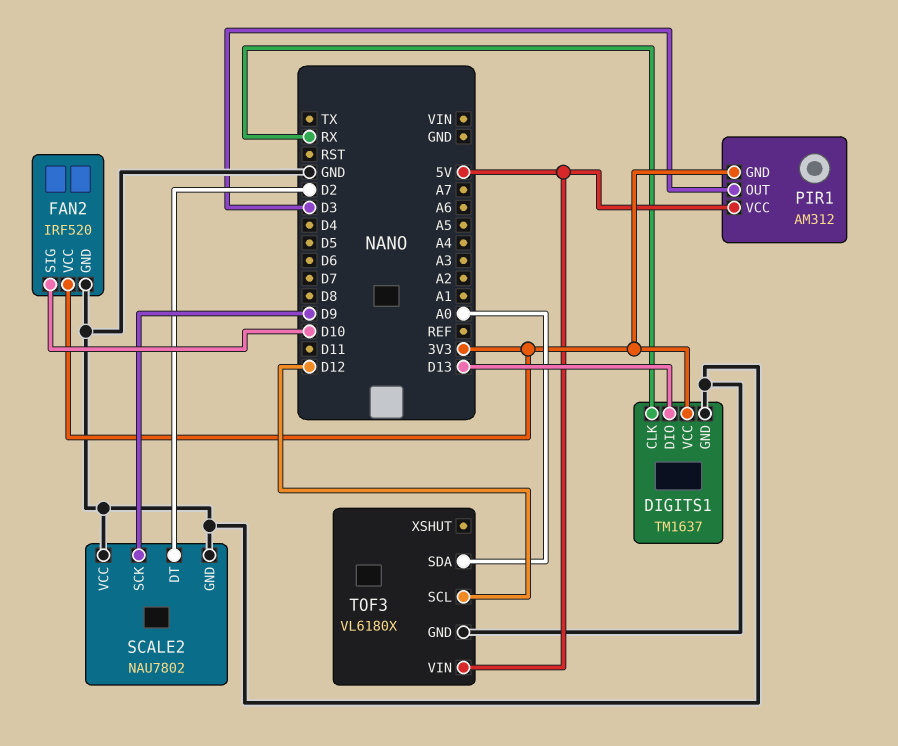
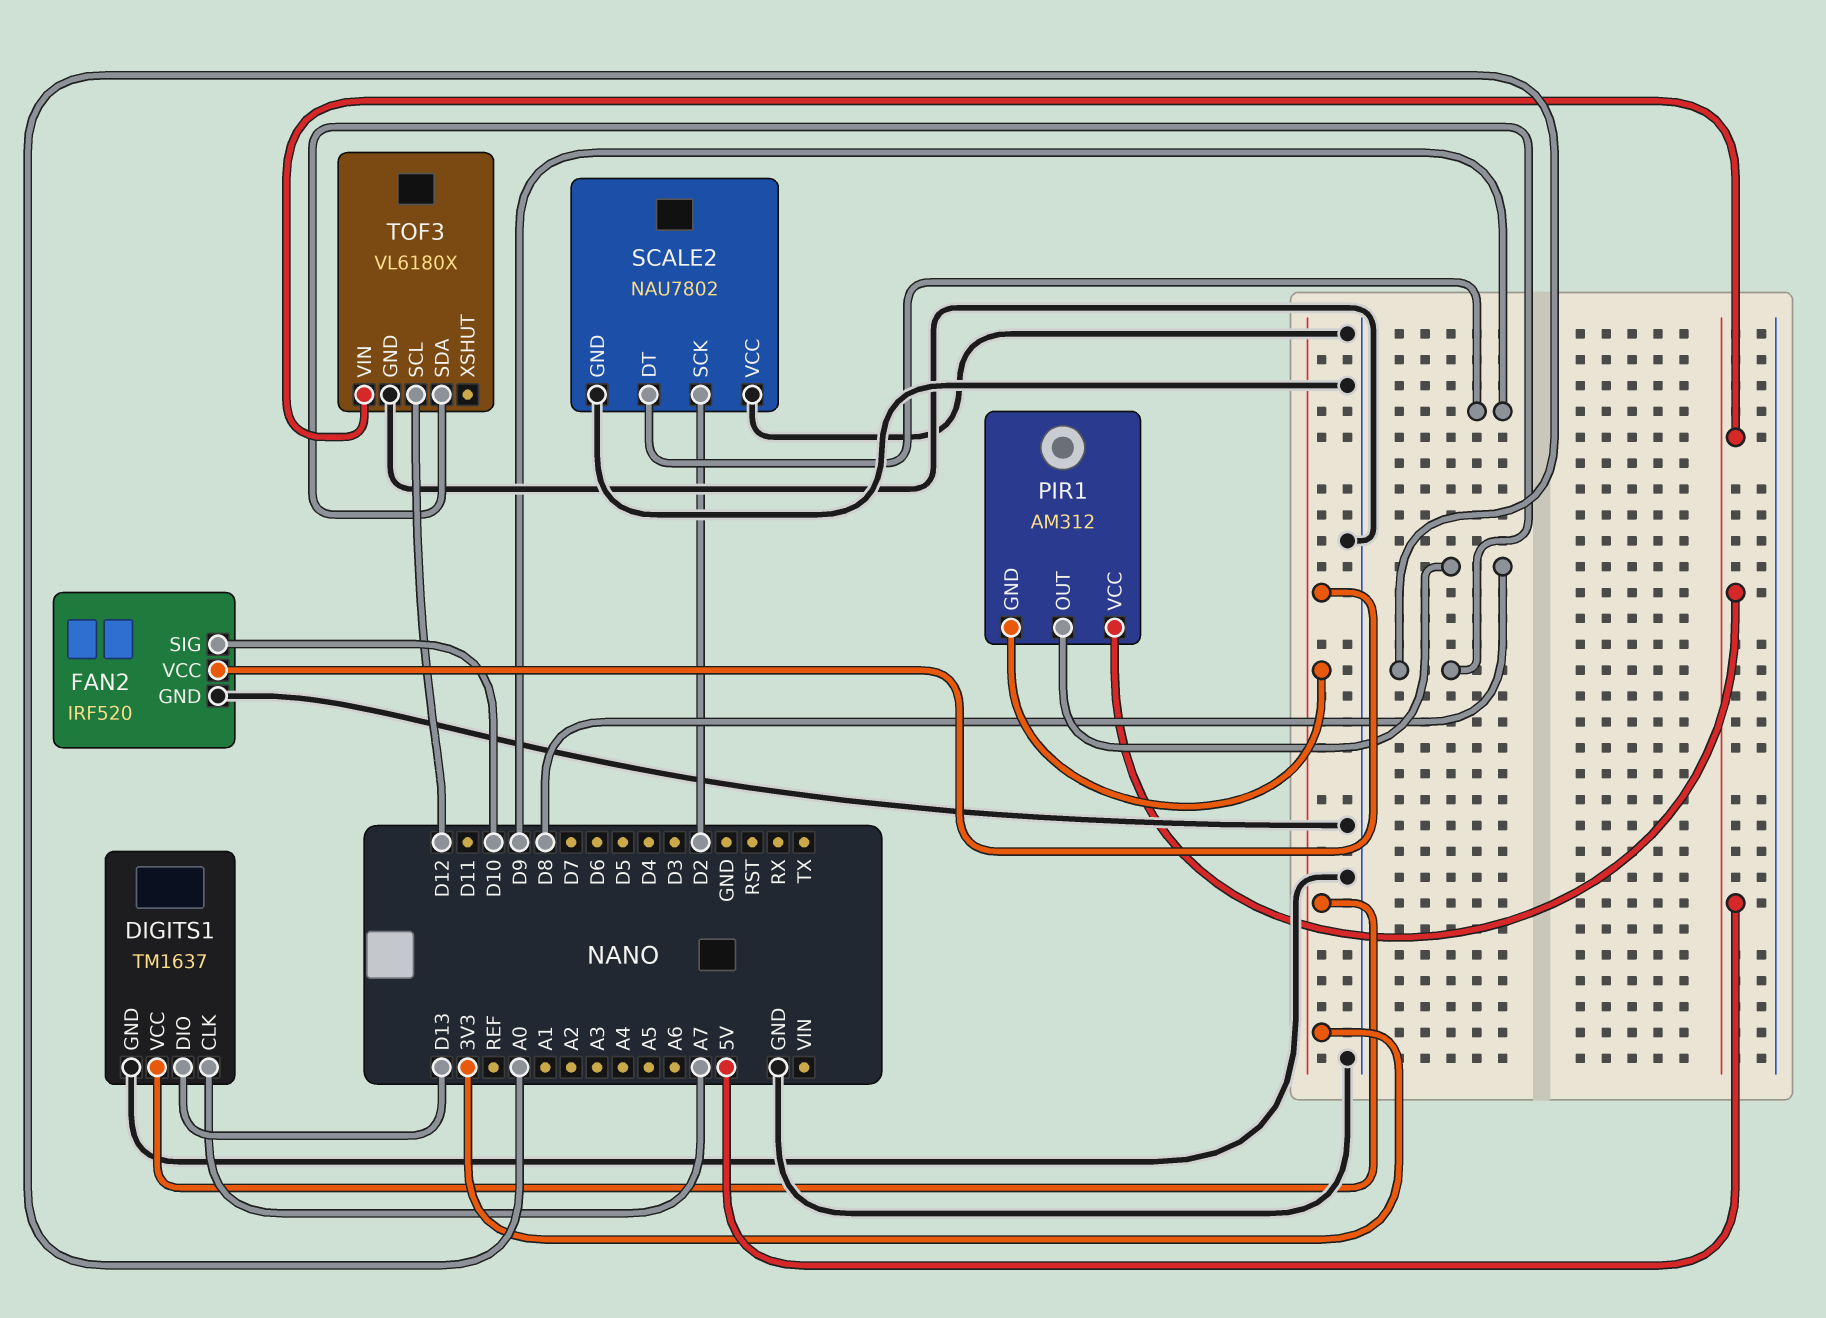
DIGITS1 pin CLK: RX -> A7
PIR1 pin OUT: D3 -> D8
SCALE2 pin DT: D2 -> D9
SCALE2 pin SCK: D9 -> D2

